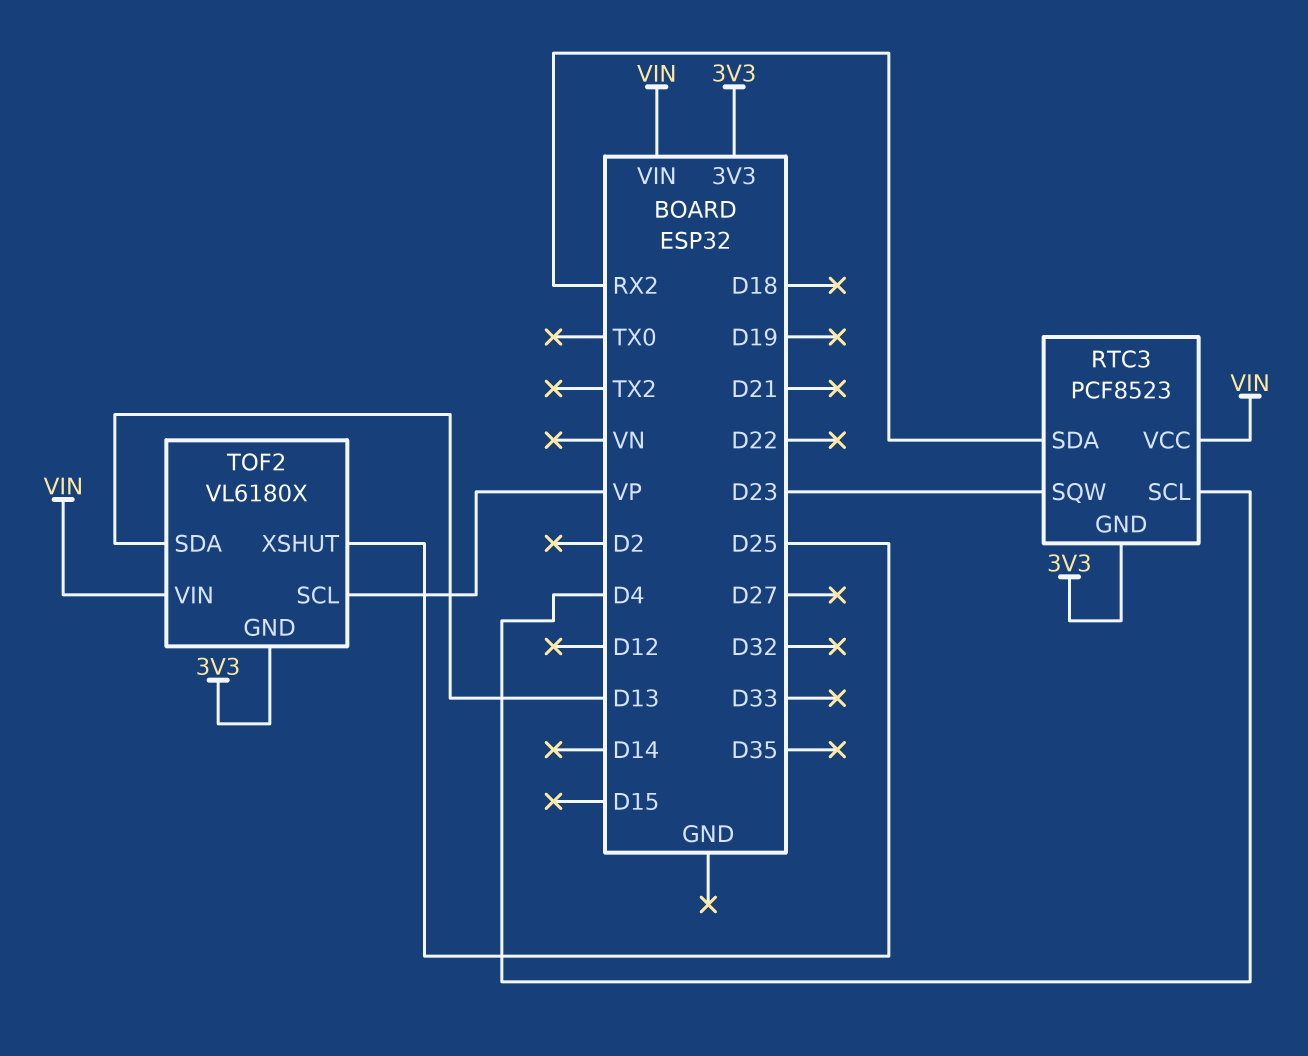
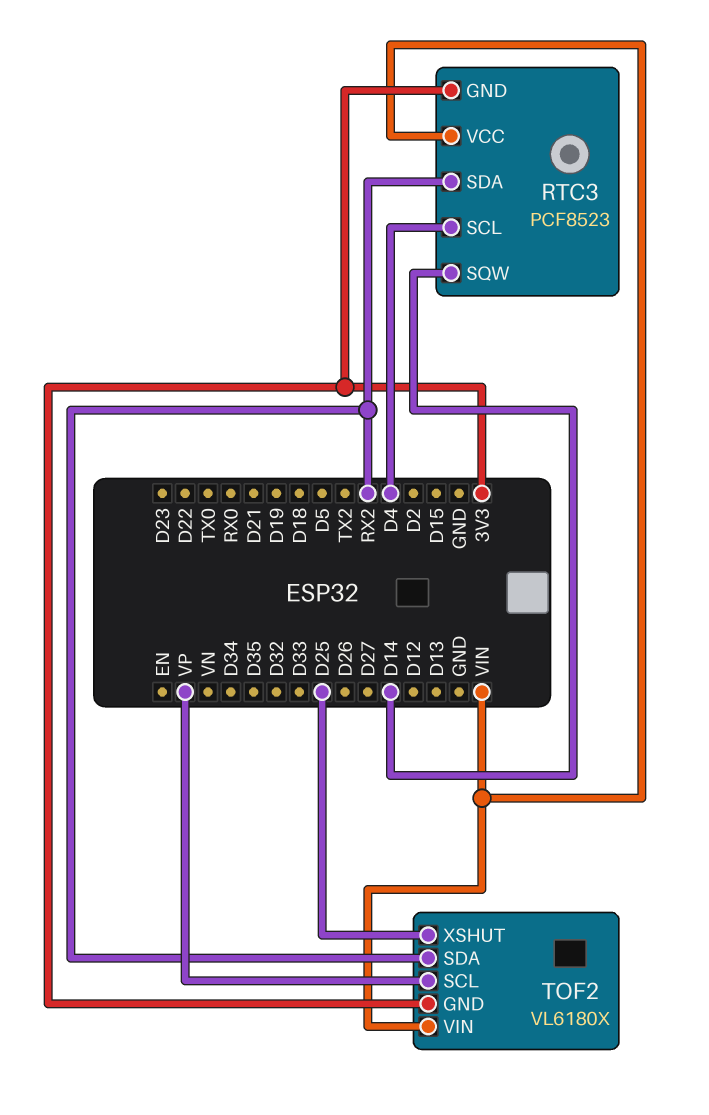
RTC3 pin SQW: D23 -> D14
TOF2 pin SDA: D13 -> RX2

